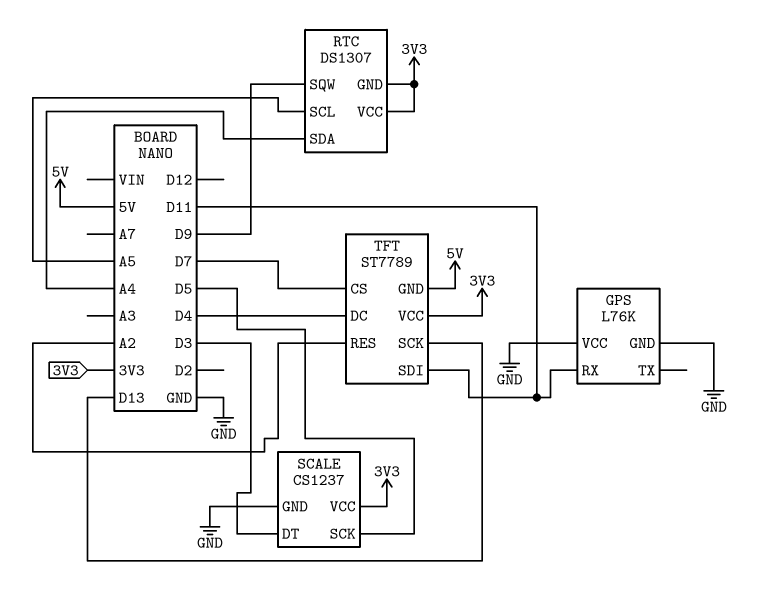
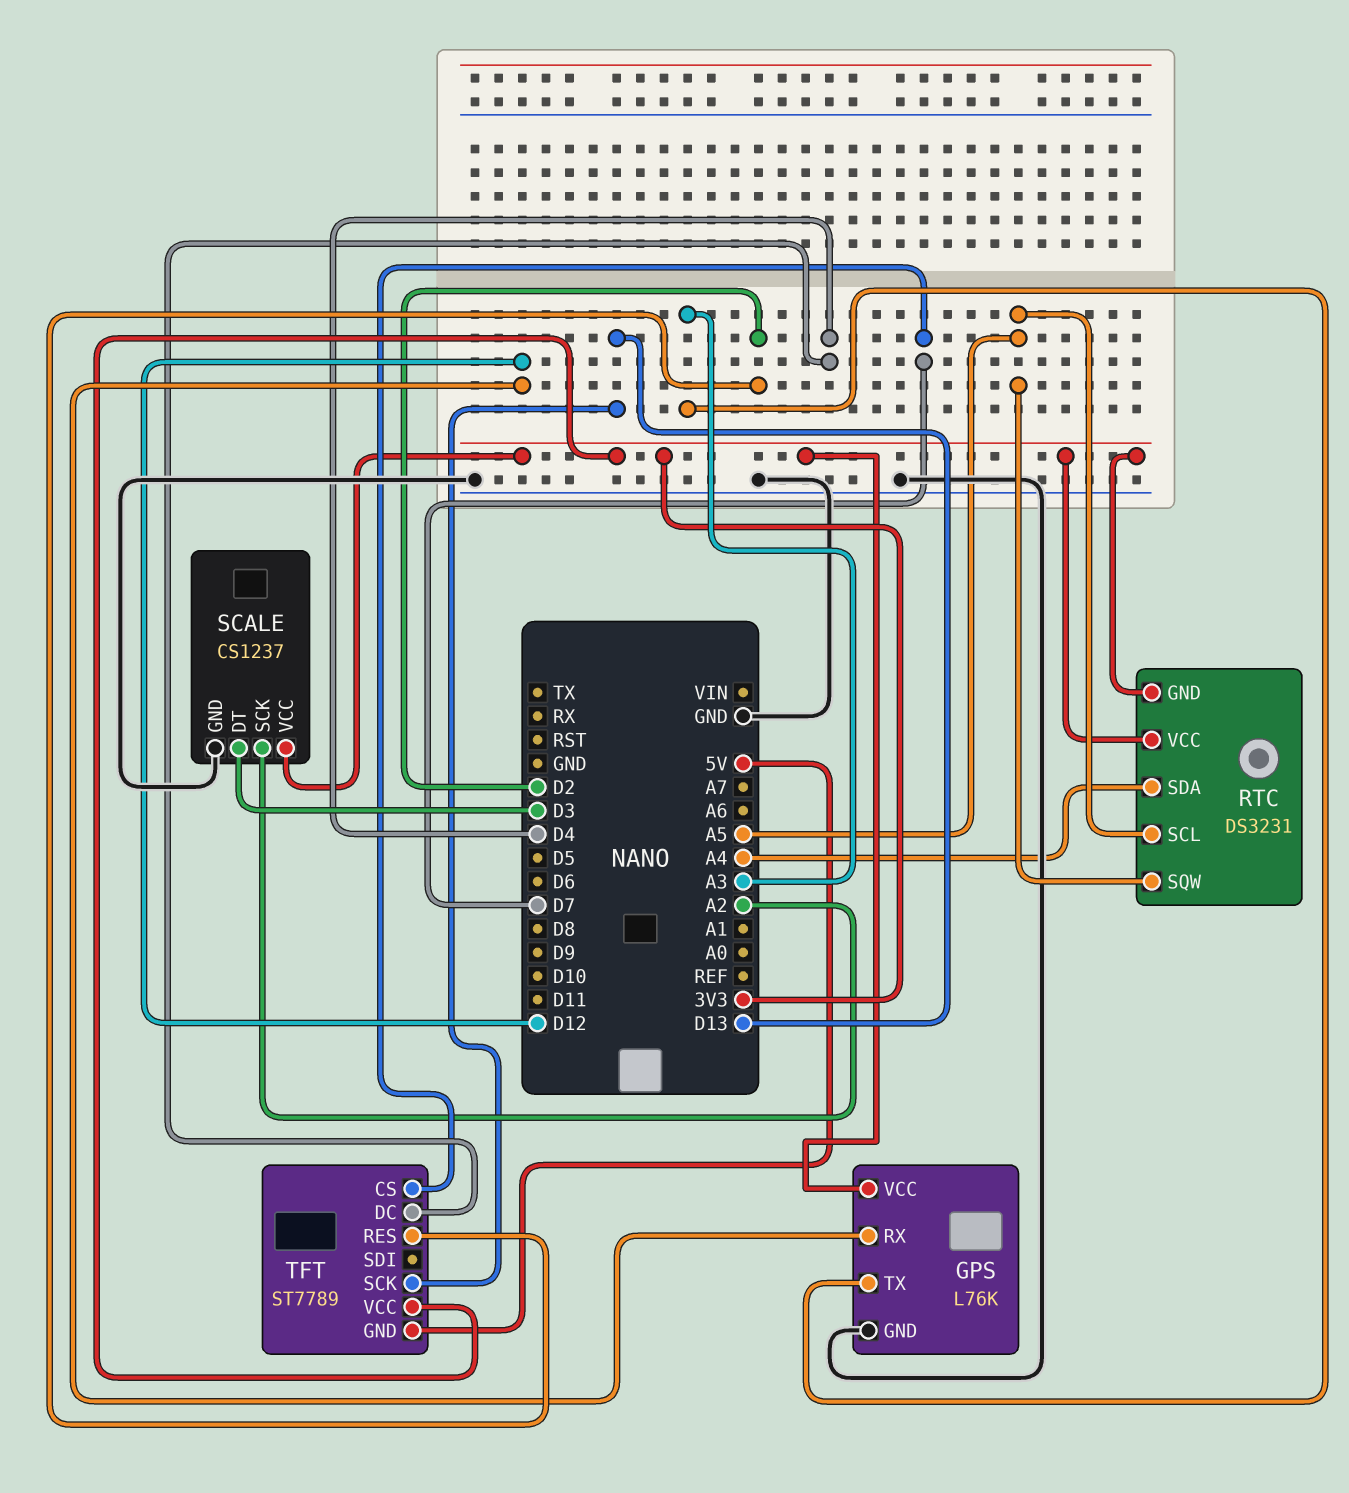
GPS pin RX: D11 -> D12
GPS pin TX: none -> A3
GPS pin VCC: GND -> 3V3
RTC: DS1307 -> DS3231
RTC pin SQW: D9 -> A5
SCALE pin SCK: D5 -> A2
TFT pin RES: A2 -> D2
TFT pin SDI: D11 -> none

